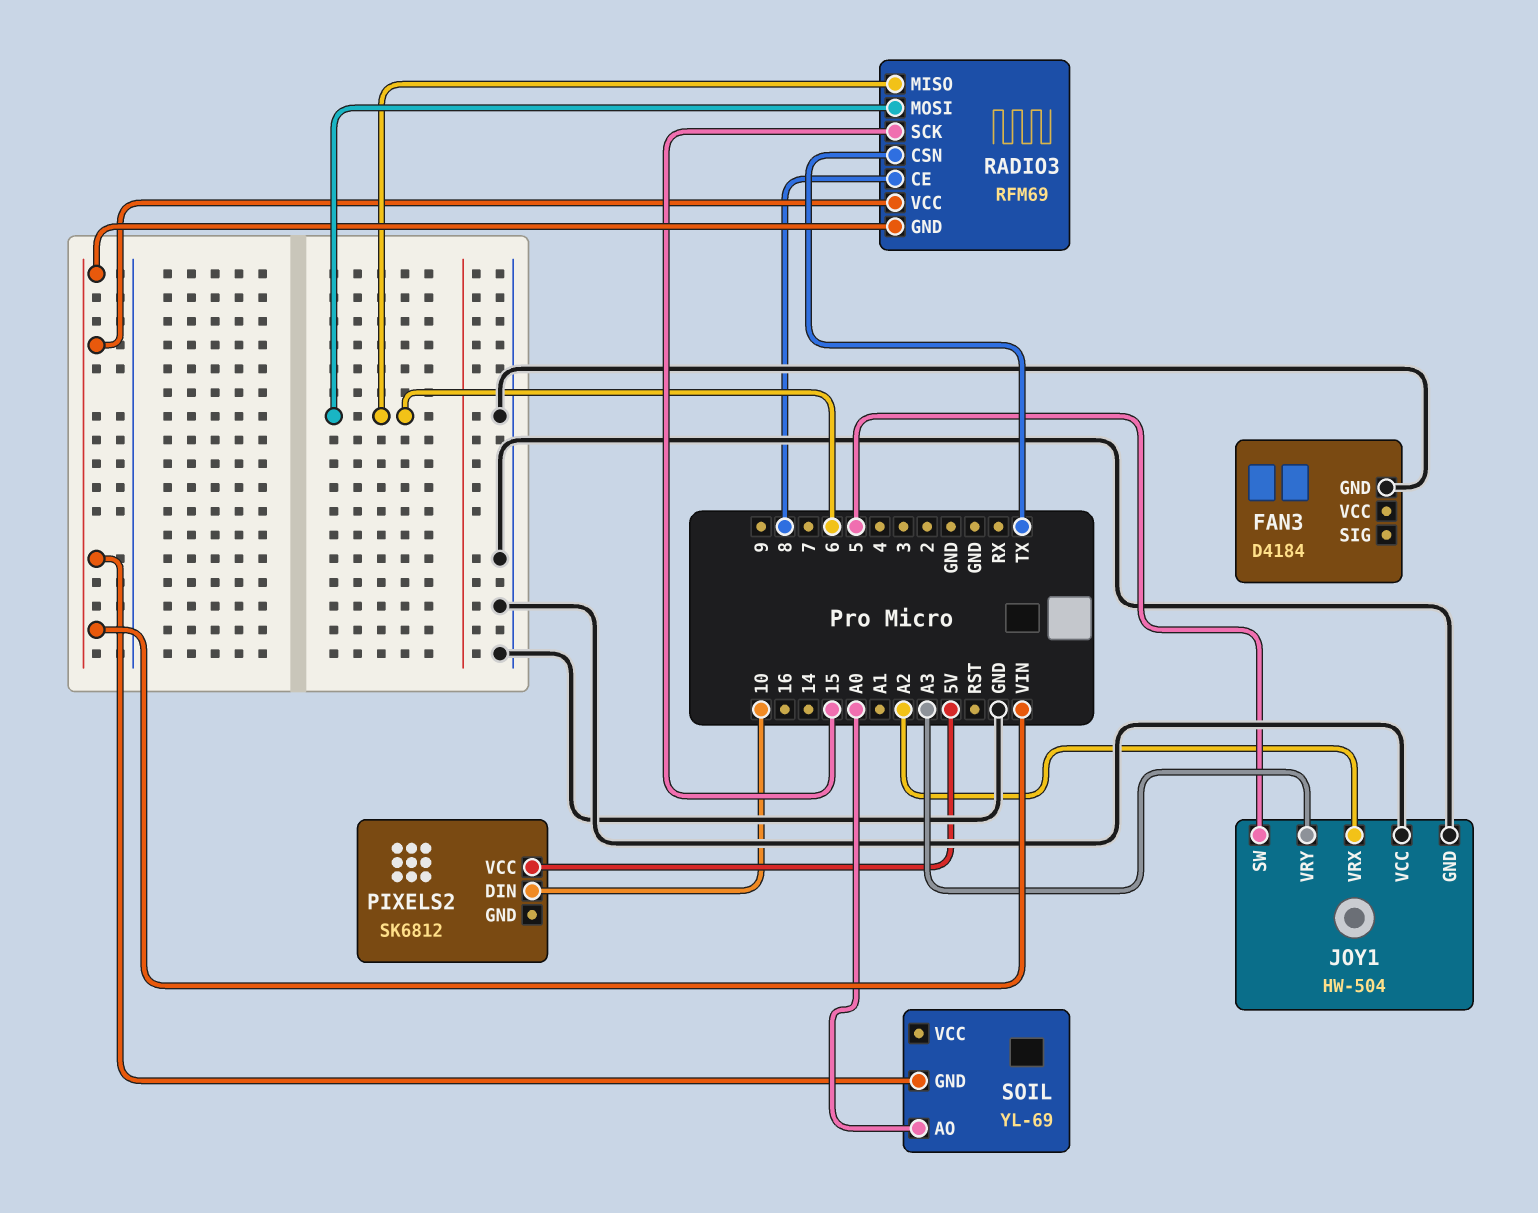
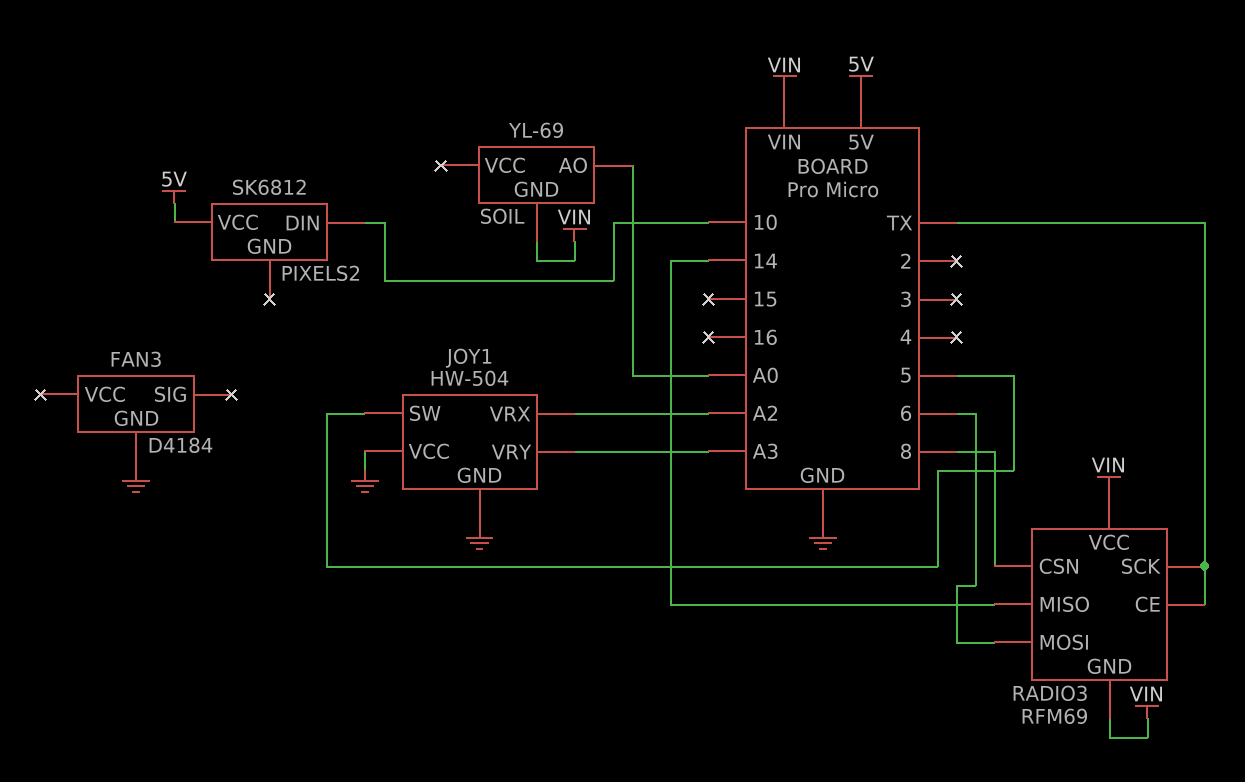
RADIO3 pin CE: 8 -> TX
RADIO3 pin CSN: TX -> 8
RADIO3 pin MISO: 6 -> 14
RADIO3 pin SCK: 15 -> TX

